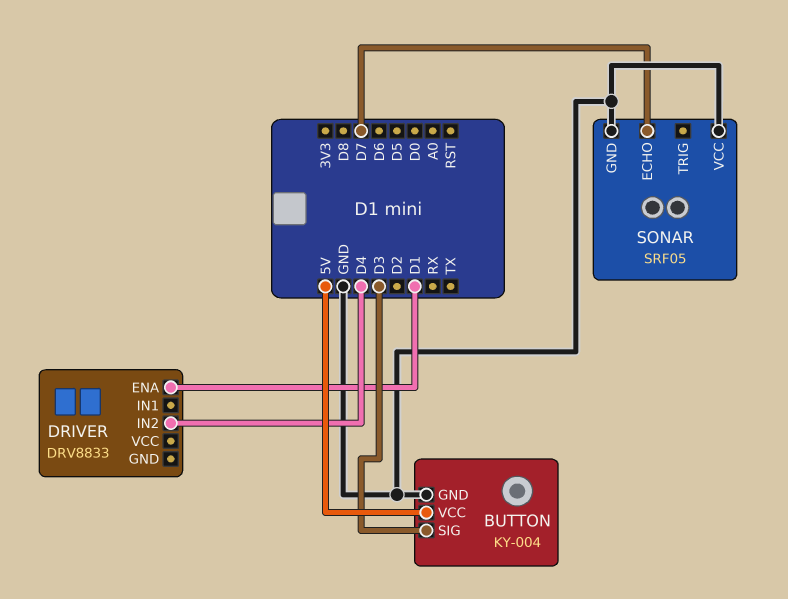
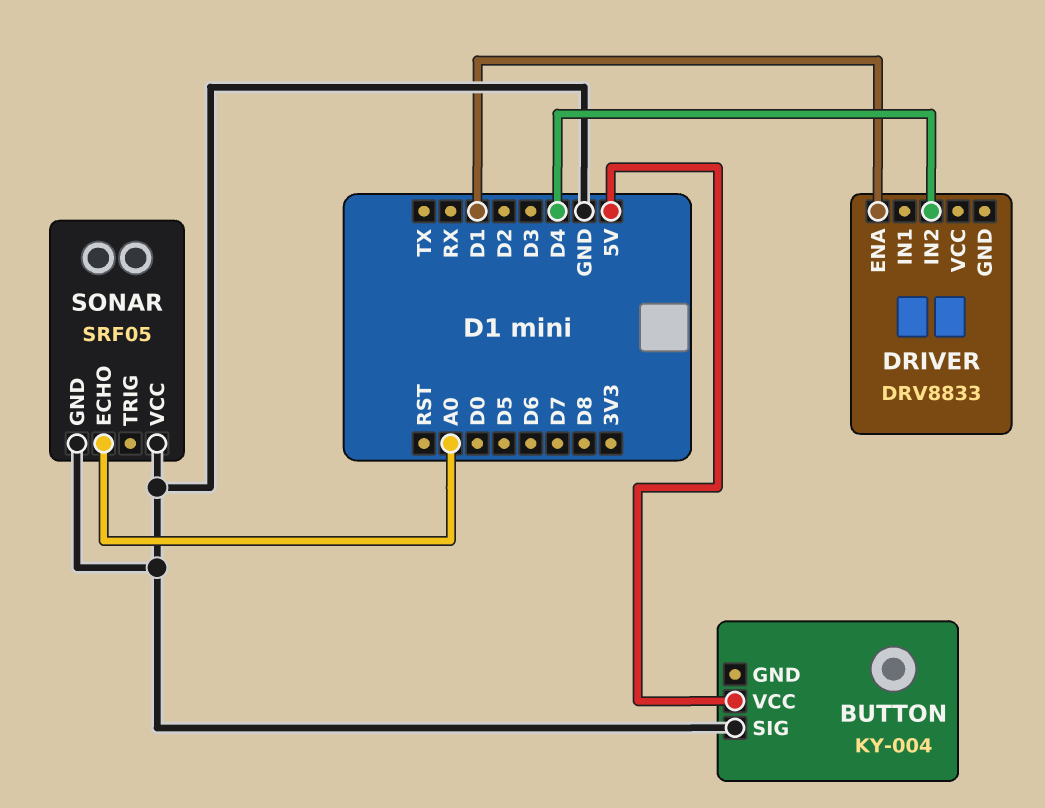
BUTTON pin GND: GND -> none
BUTTON pin SIG: D3 -> GND
SONAR pin ECHO: D7 -> A0

